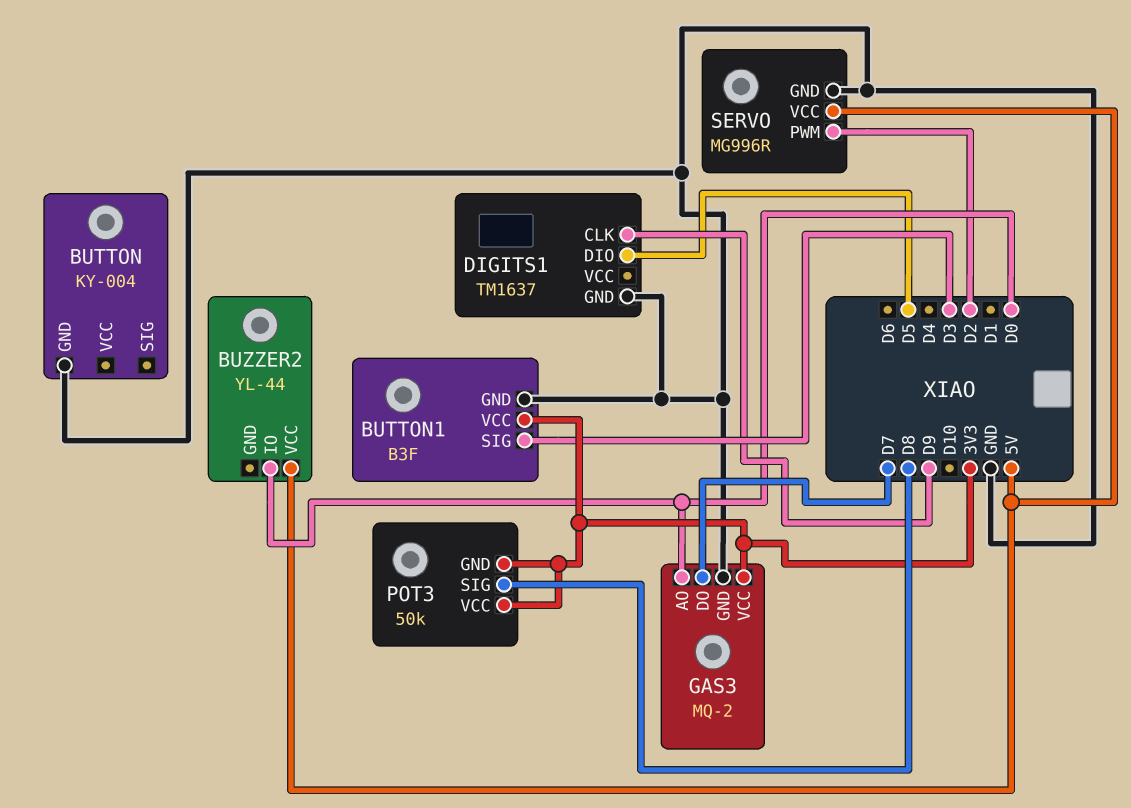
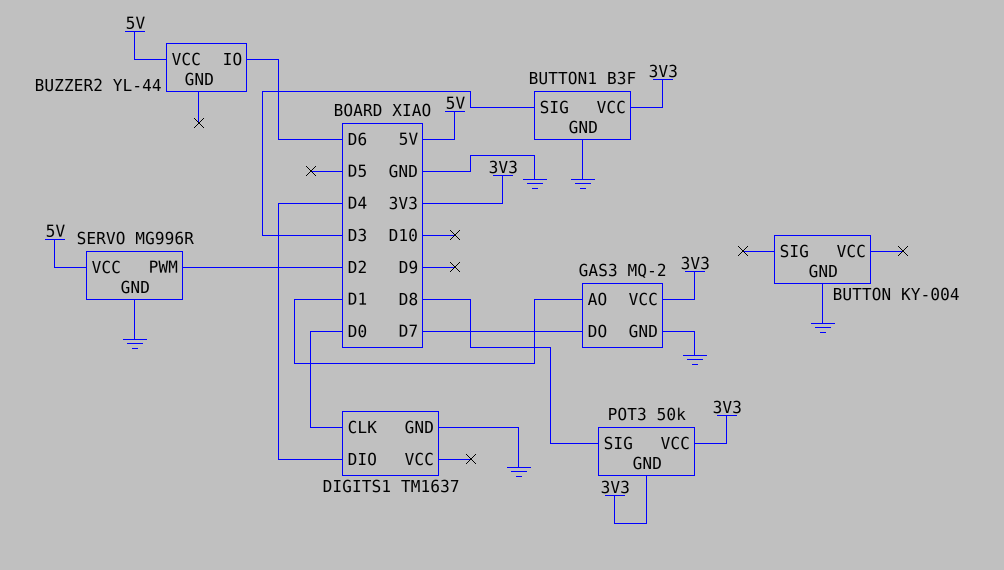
BUZZER2 pin IO: D0 -> D6
DIGITS1 pin CLK: D9 -> D0
DIGITS1 pin DIO: D5 -> D4
GAS3 pin AO: D0 -> D1

